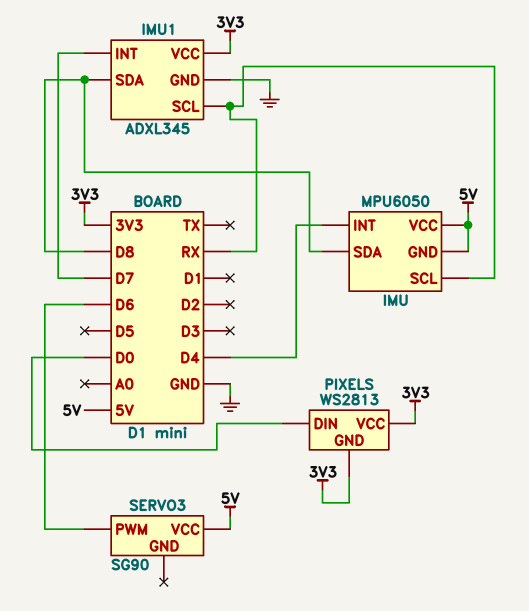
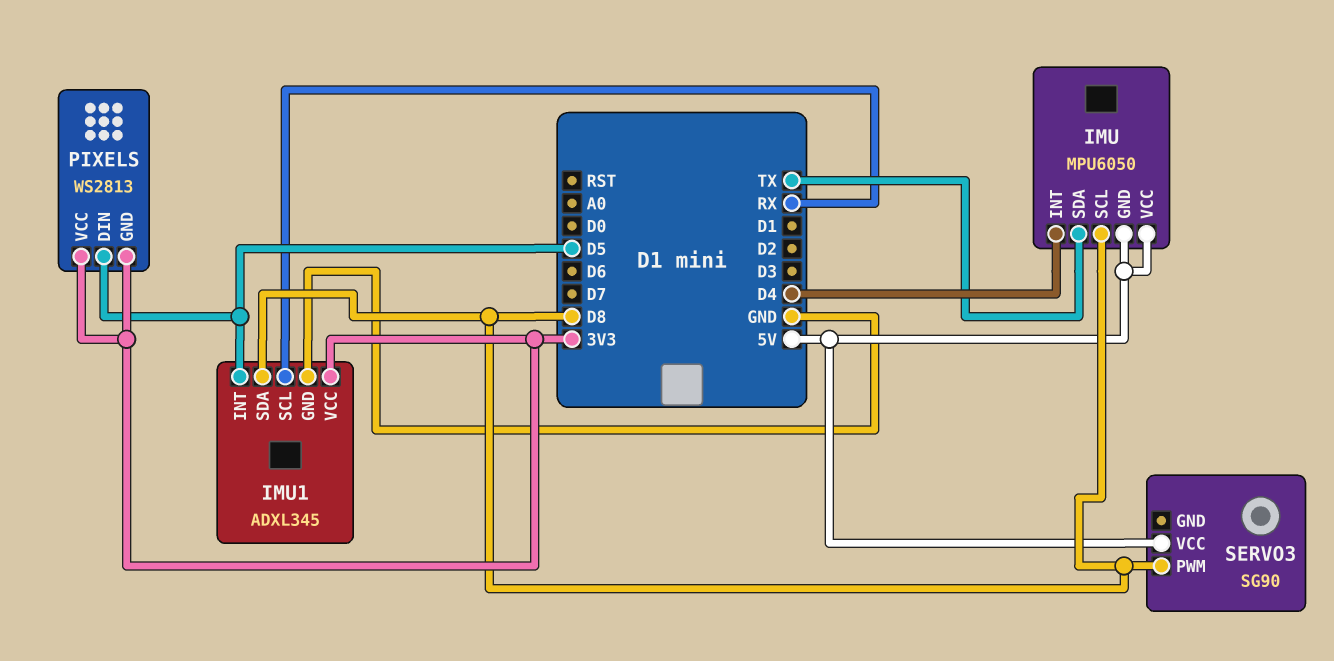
IMU pin SCL: RX -> D8
IMU pin SDA: D8 -> TX
IMU1 pin INT: D7 -> D5
PIXELS pin DIN: D0 -> D5
SERVO3 pin PWM: D6 -> D8

